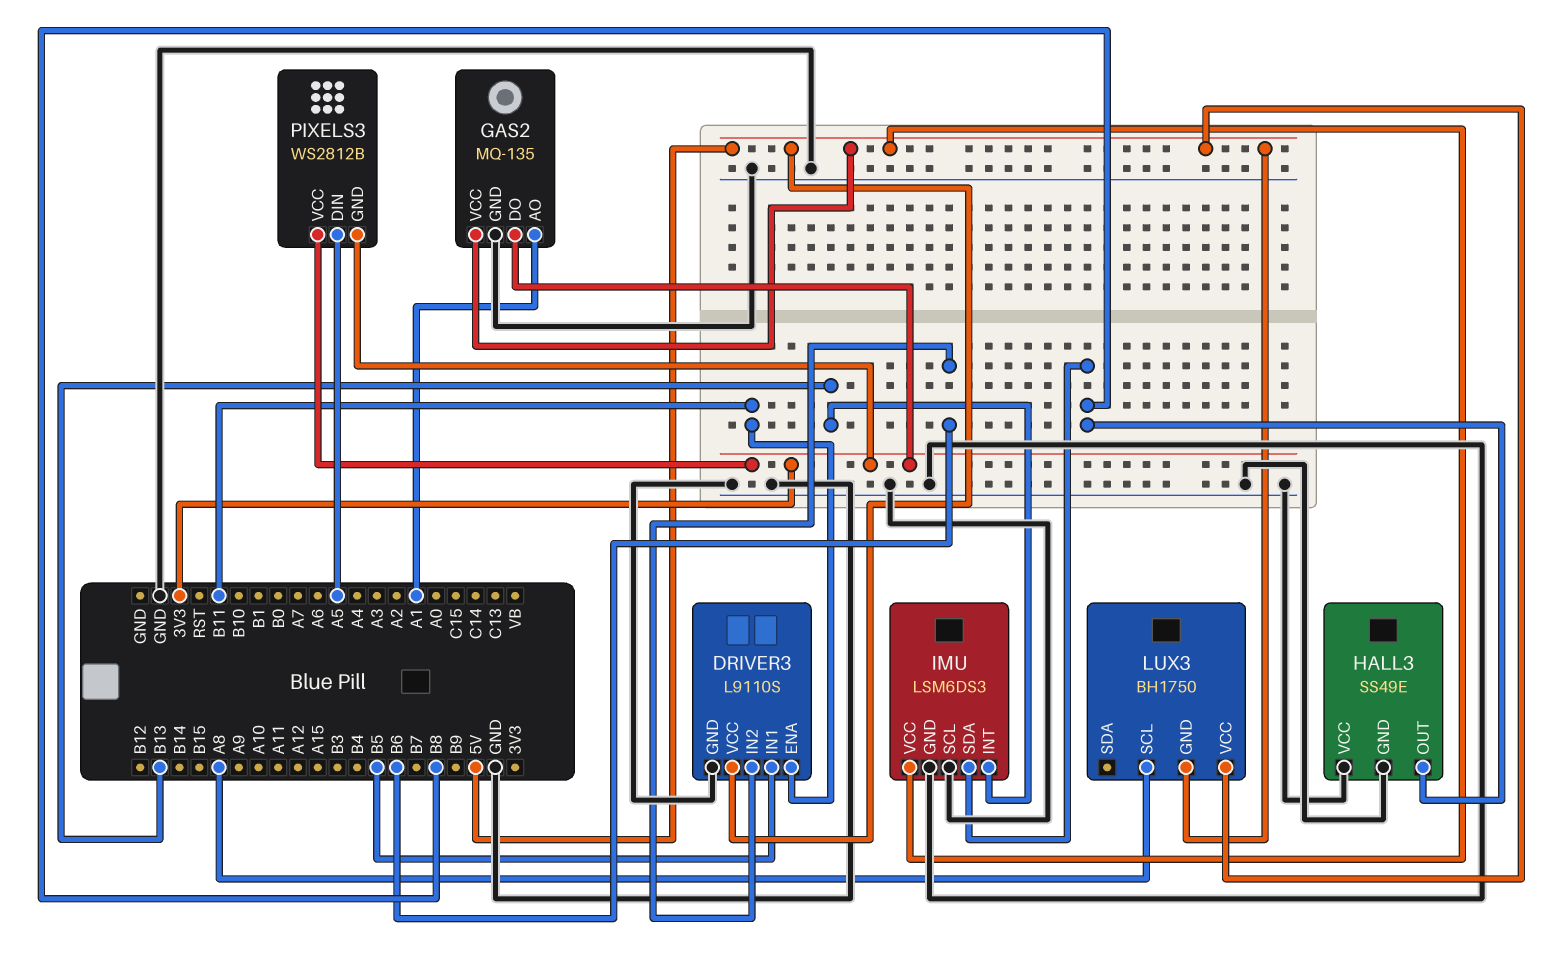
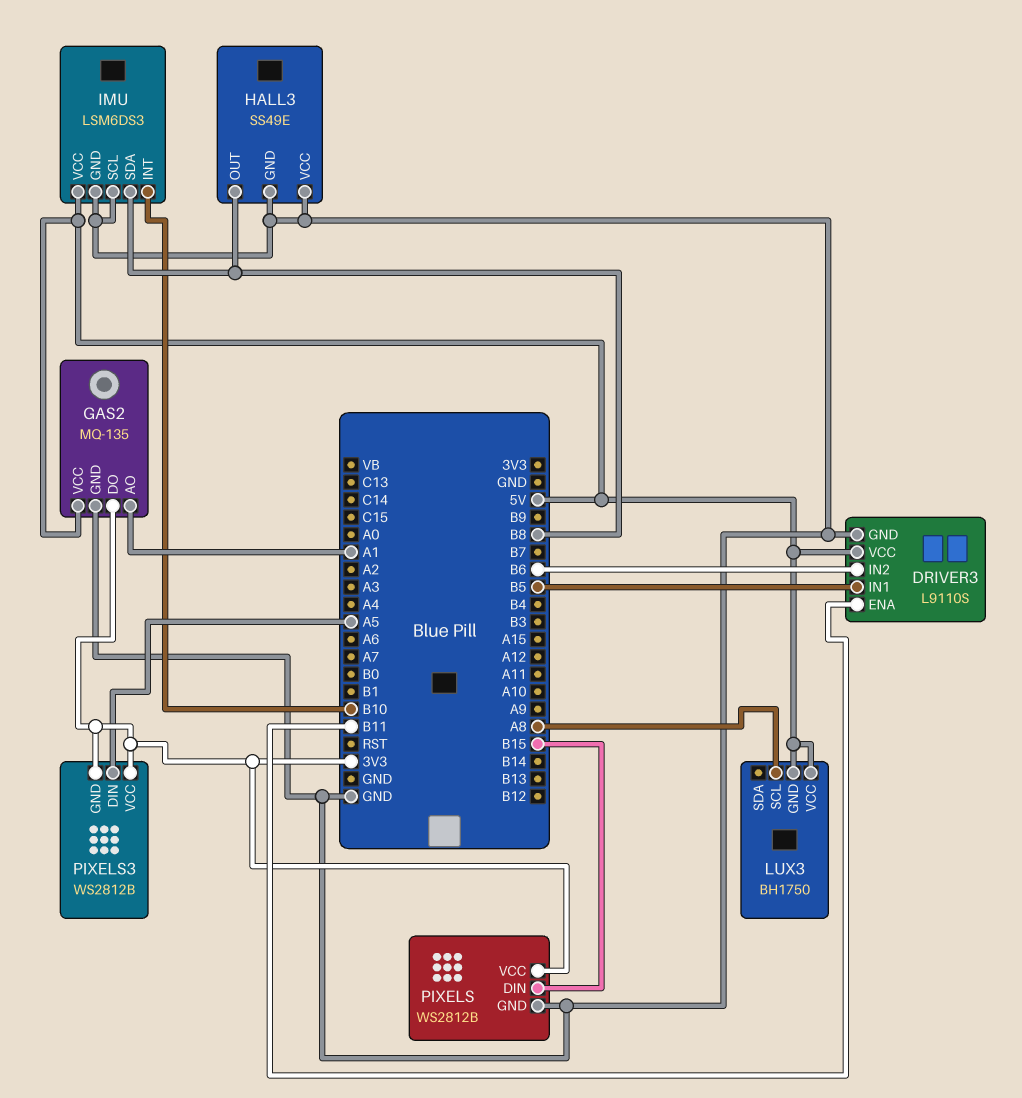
IMU pin INT: B13 -> B10
PIXELS: none -> WS2812B
PIXELS pin DIN: none -> B15
PIXELS pin GND: none -> GND
PIXELS pin VCC: none -> 3V3

